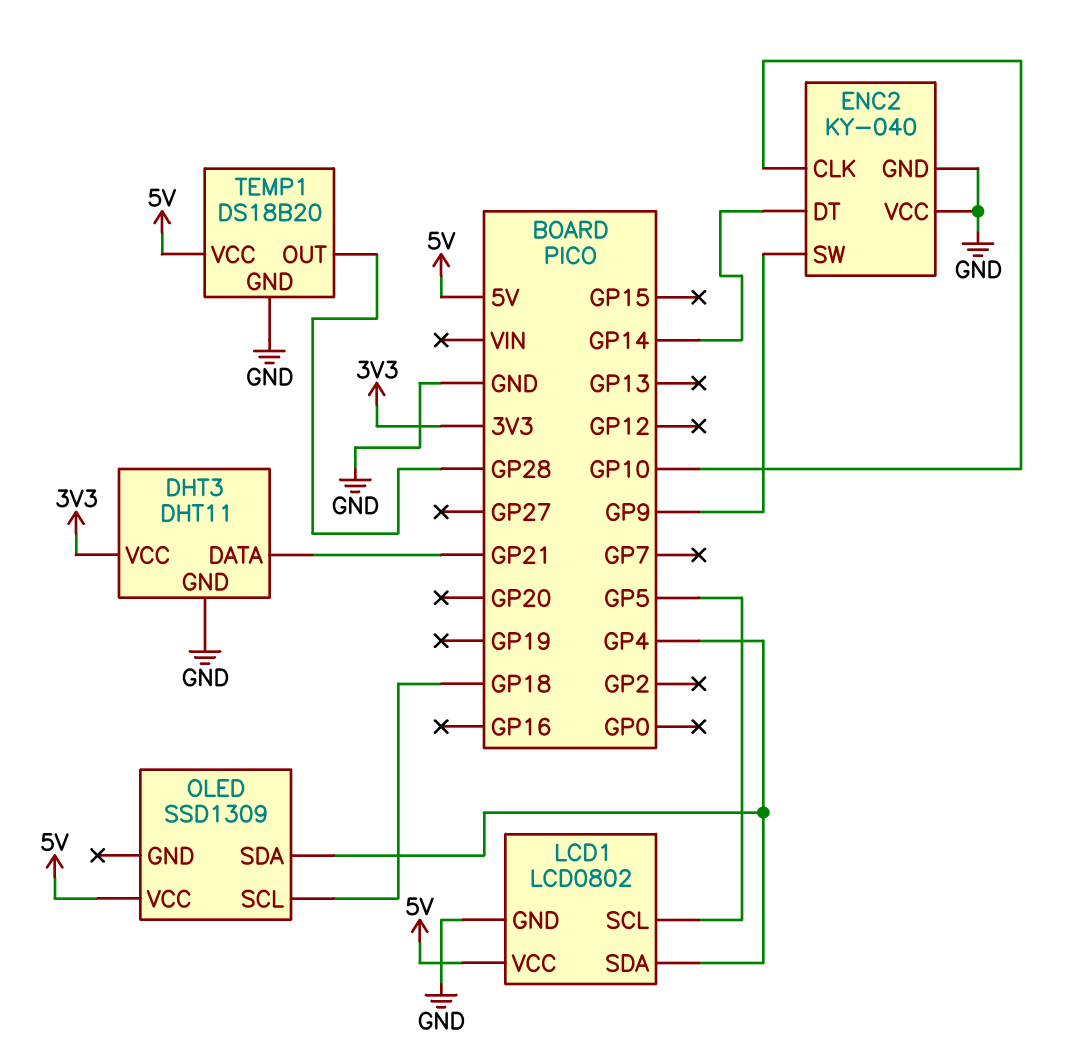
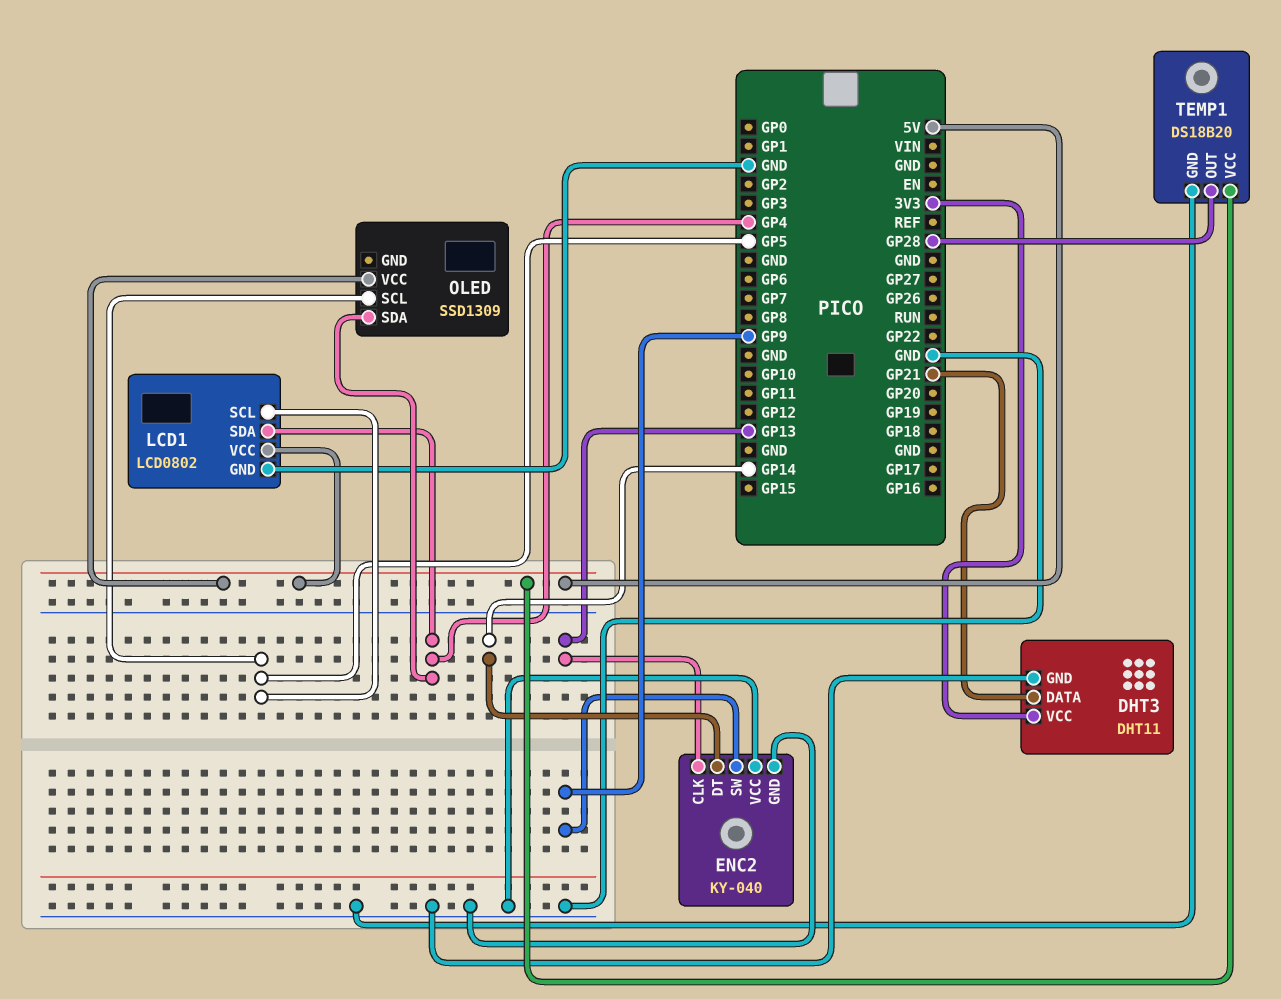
ENC2 pin CLK: GP10 -> GP13
OLED pin SCL: GP18 -> GP5

